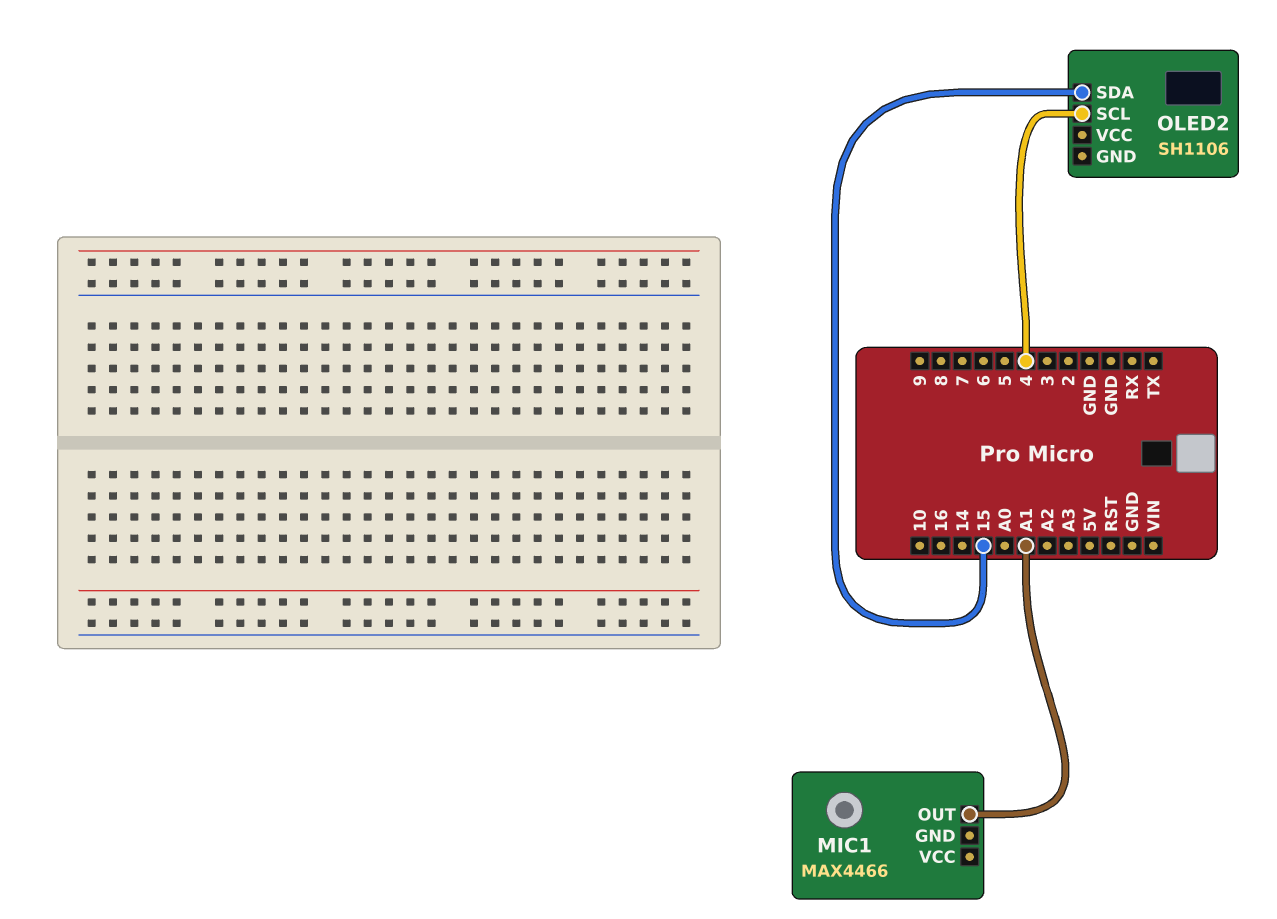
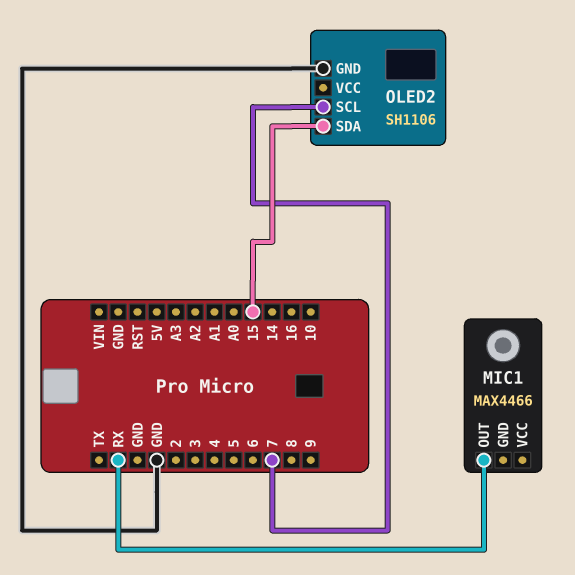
MIC1 pin OUT: A1 -> RX
OLED2 pin GND: none -> GND
OLED2 pin SCL: 4 -> 7

